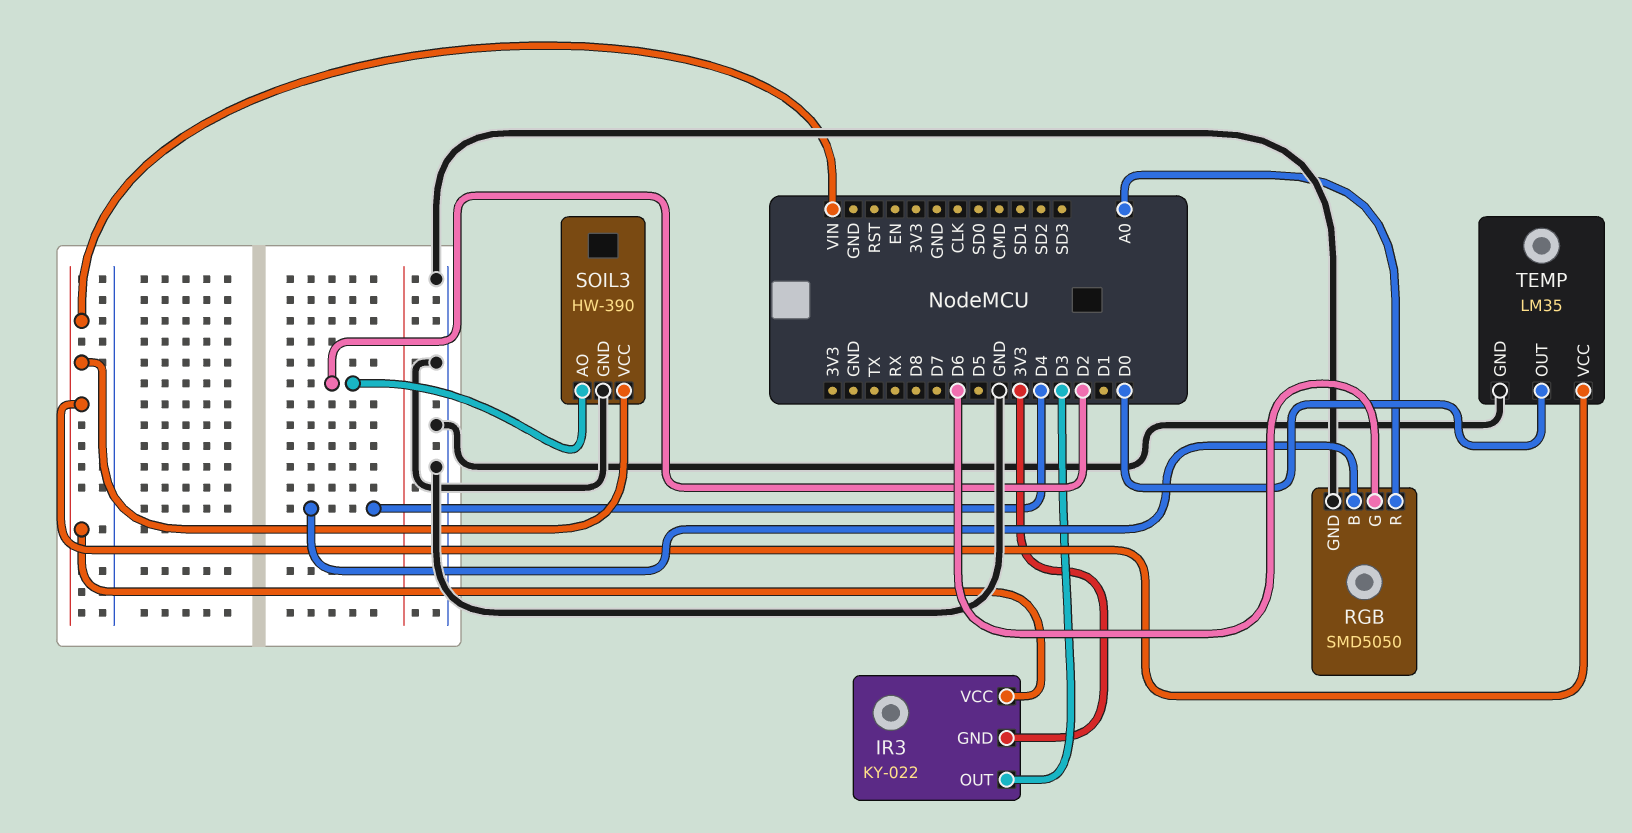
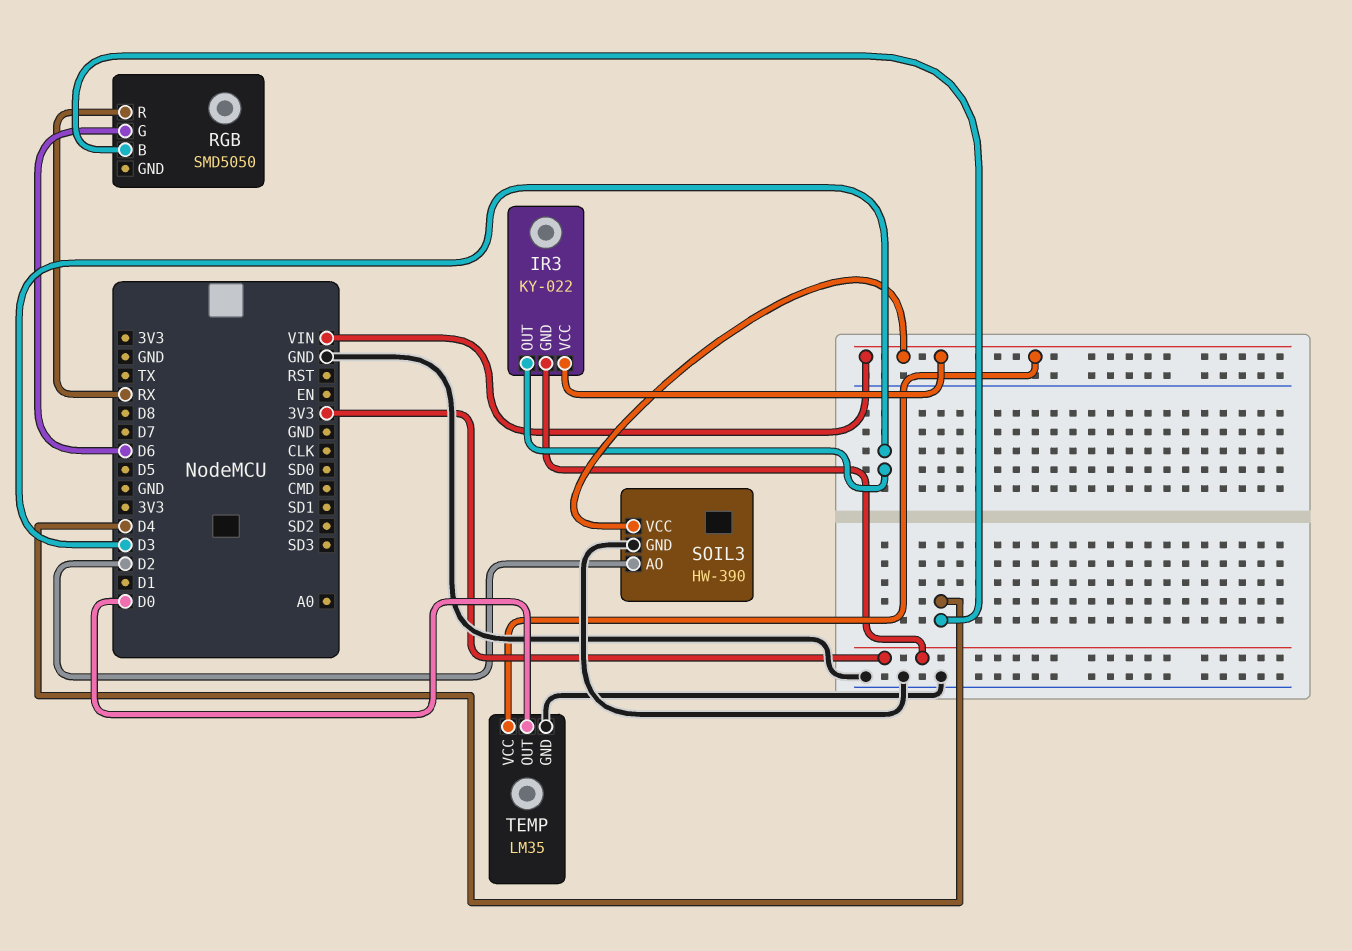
RGB pin GND: GND -> none
RGB pin R: A0 -> RX

